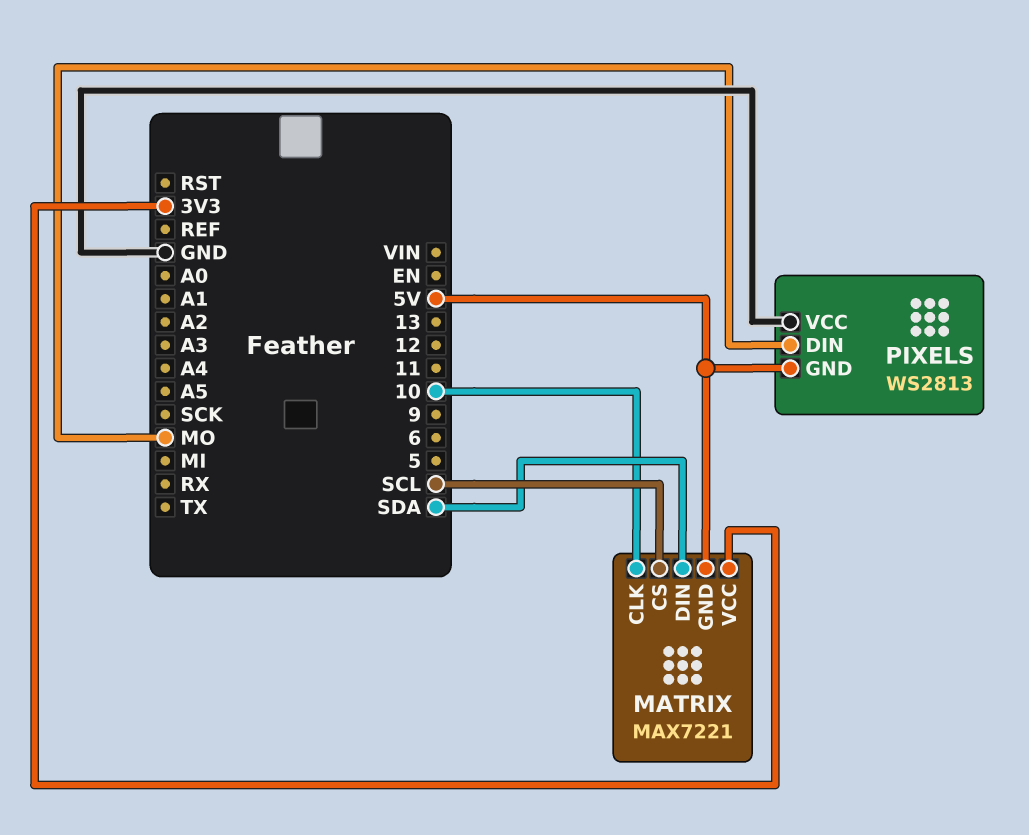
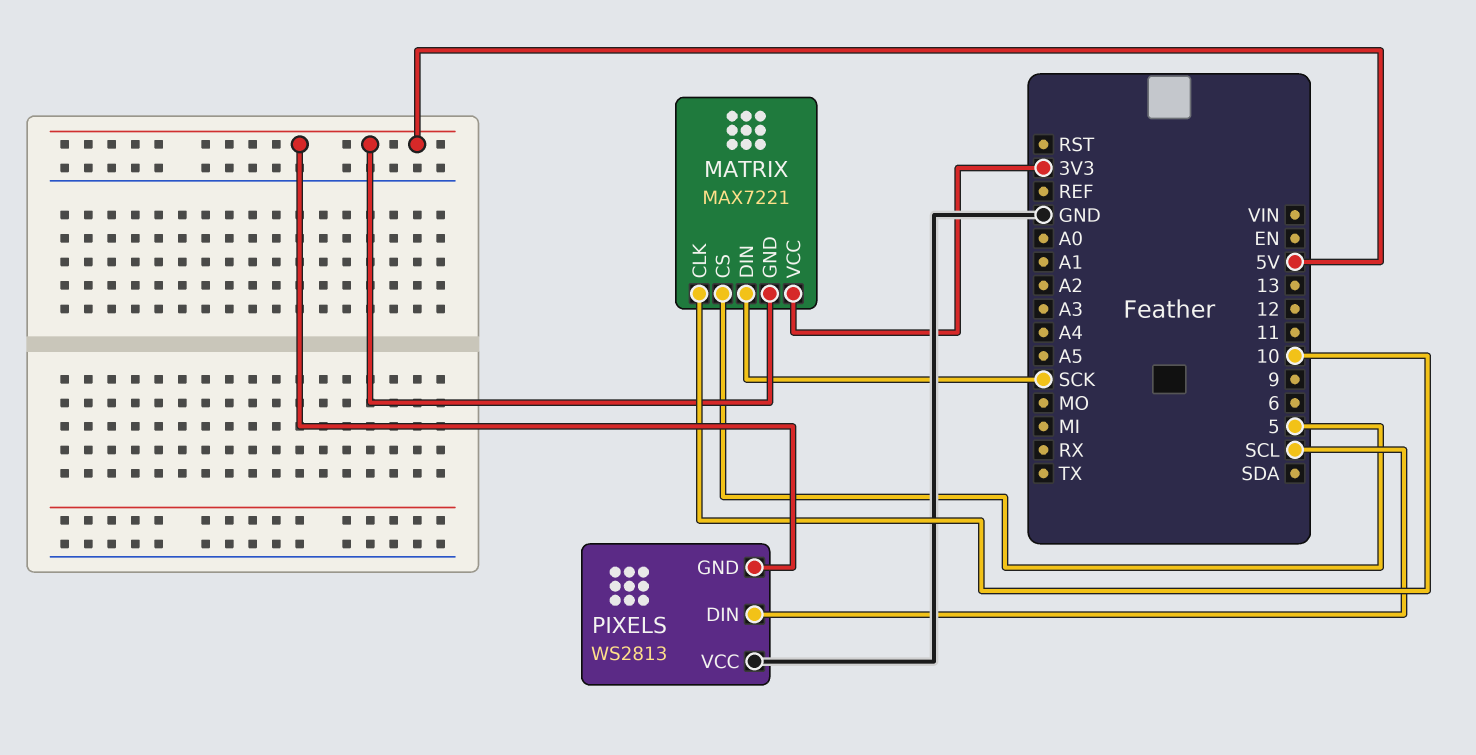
MATRIX pin CS: SCL -> 5
MATRIX pin DIN: SDA -> SCK
PIXELS pin DIN: MO -> SCL

